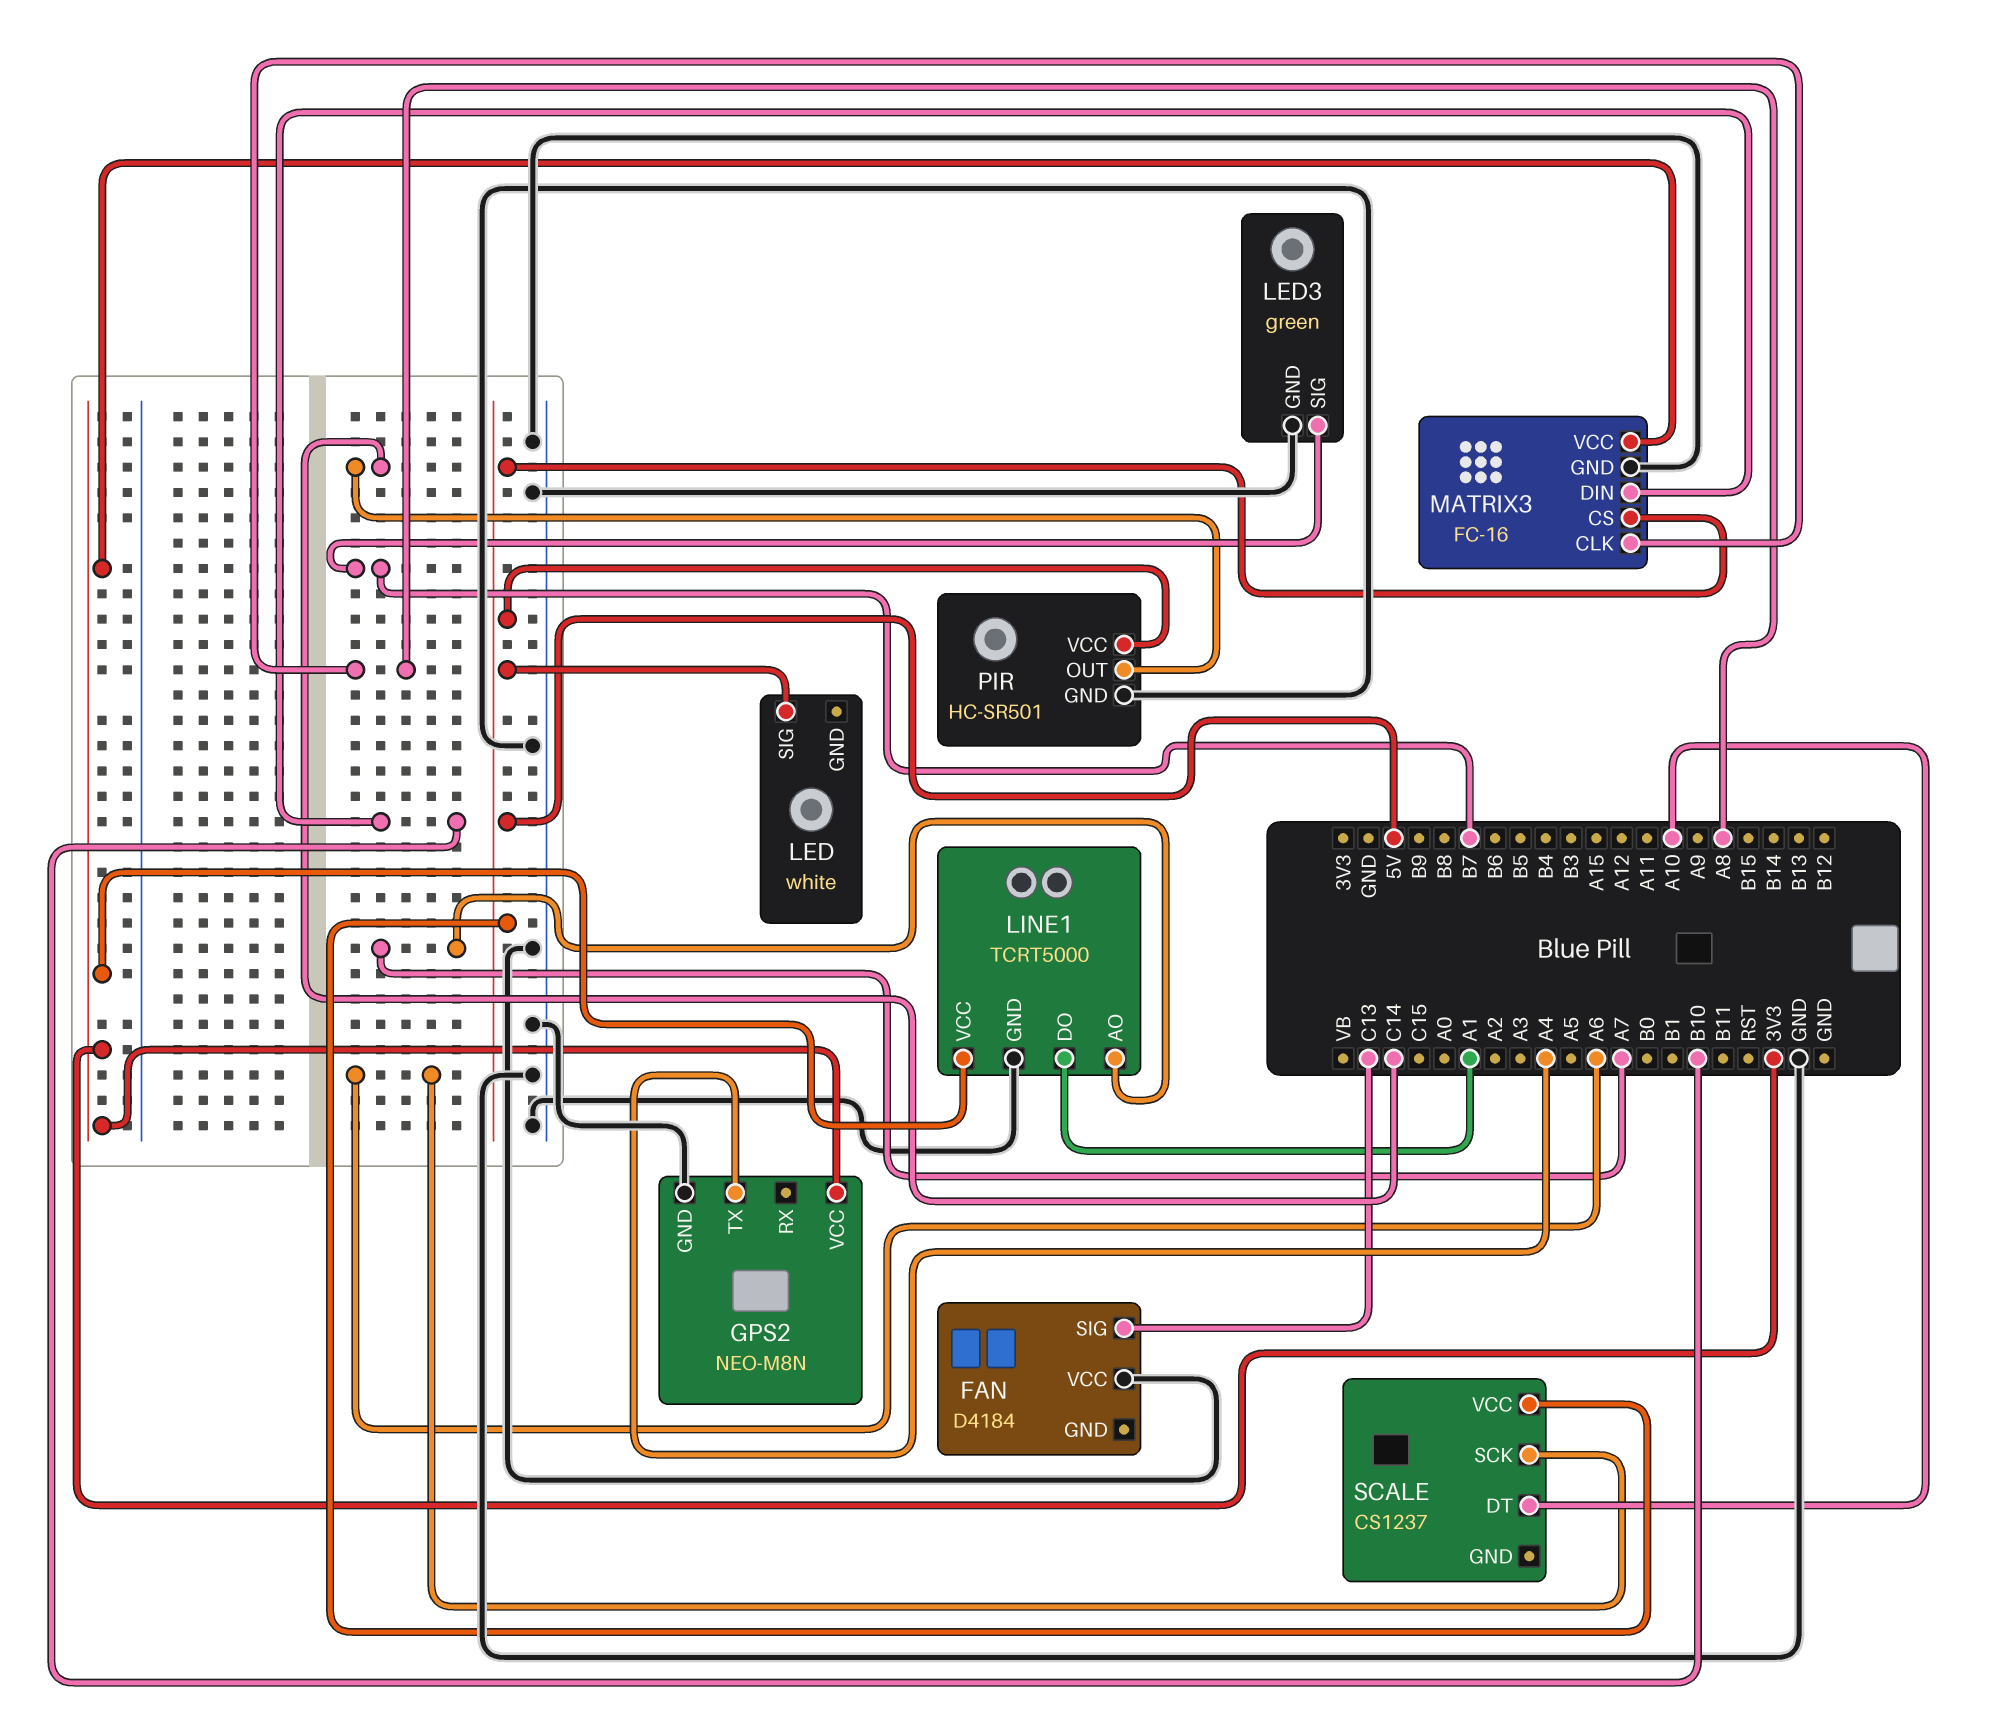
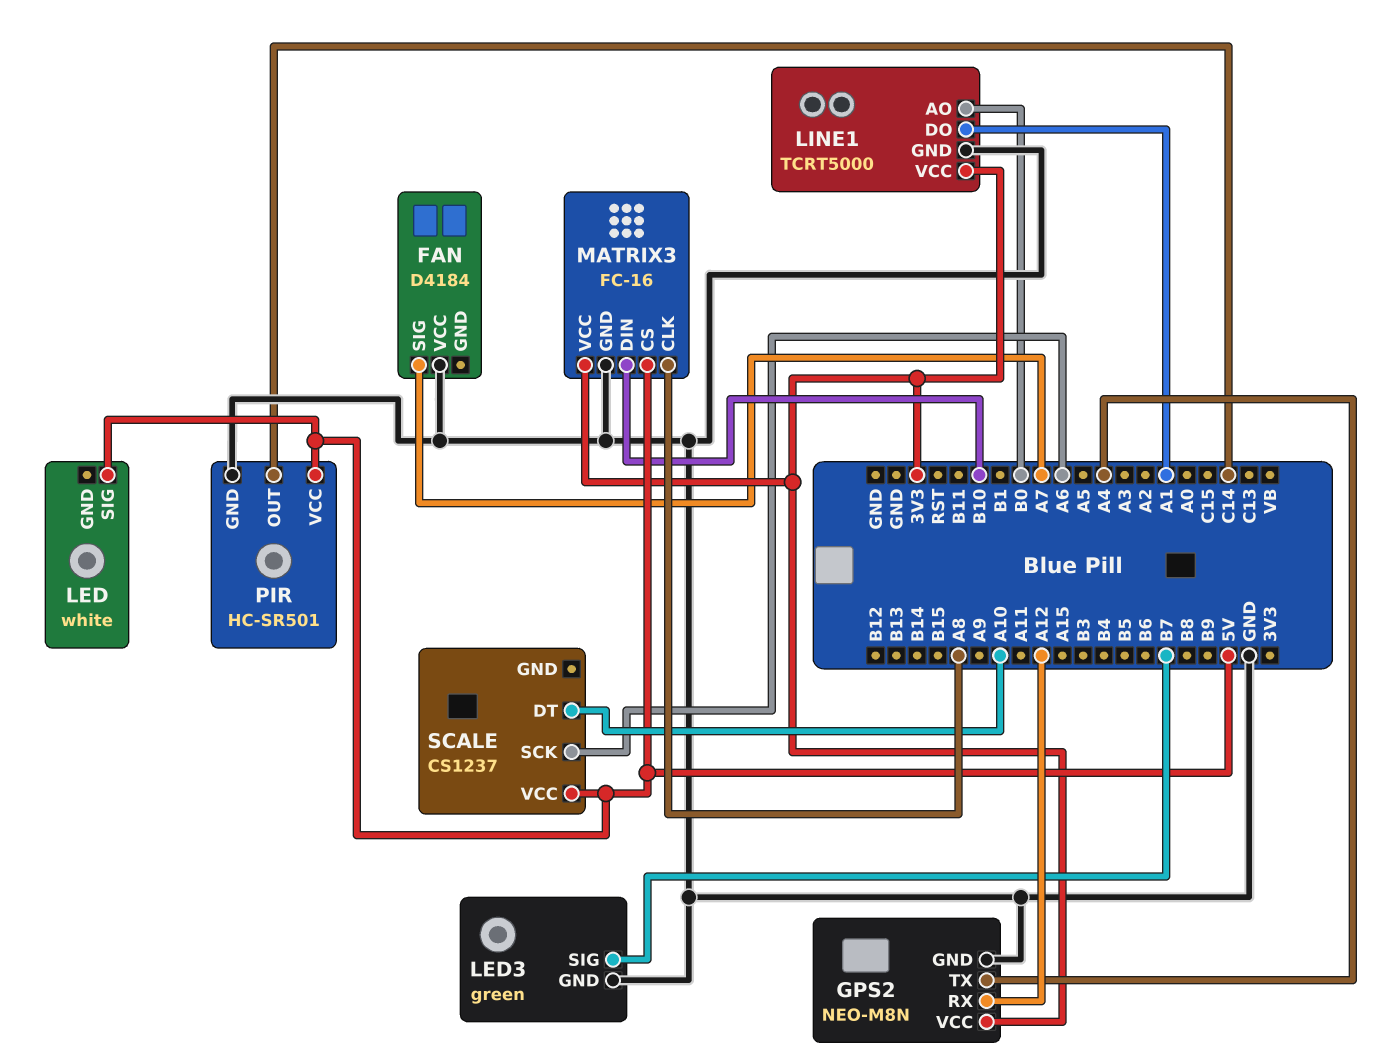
FAN pin SIG: C13 -> A7
GPS2 pin RX: none -> A12
LINE1 pin AO: A7 -> B0

